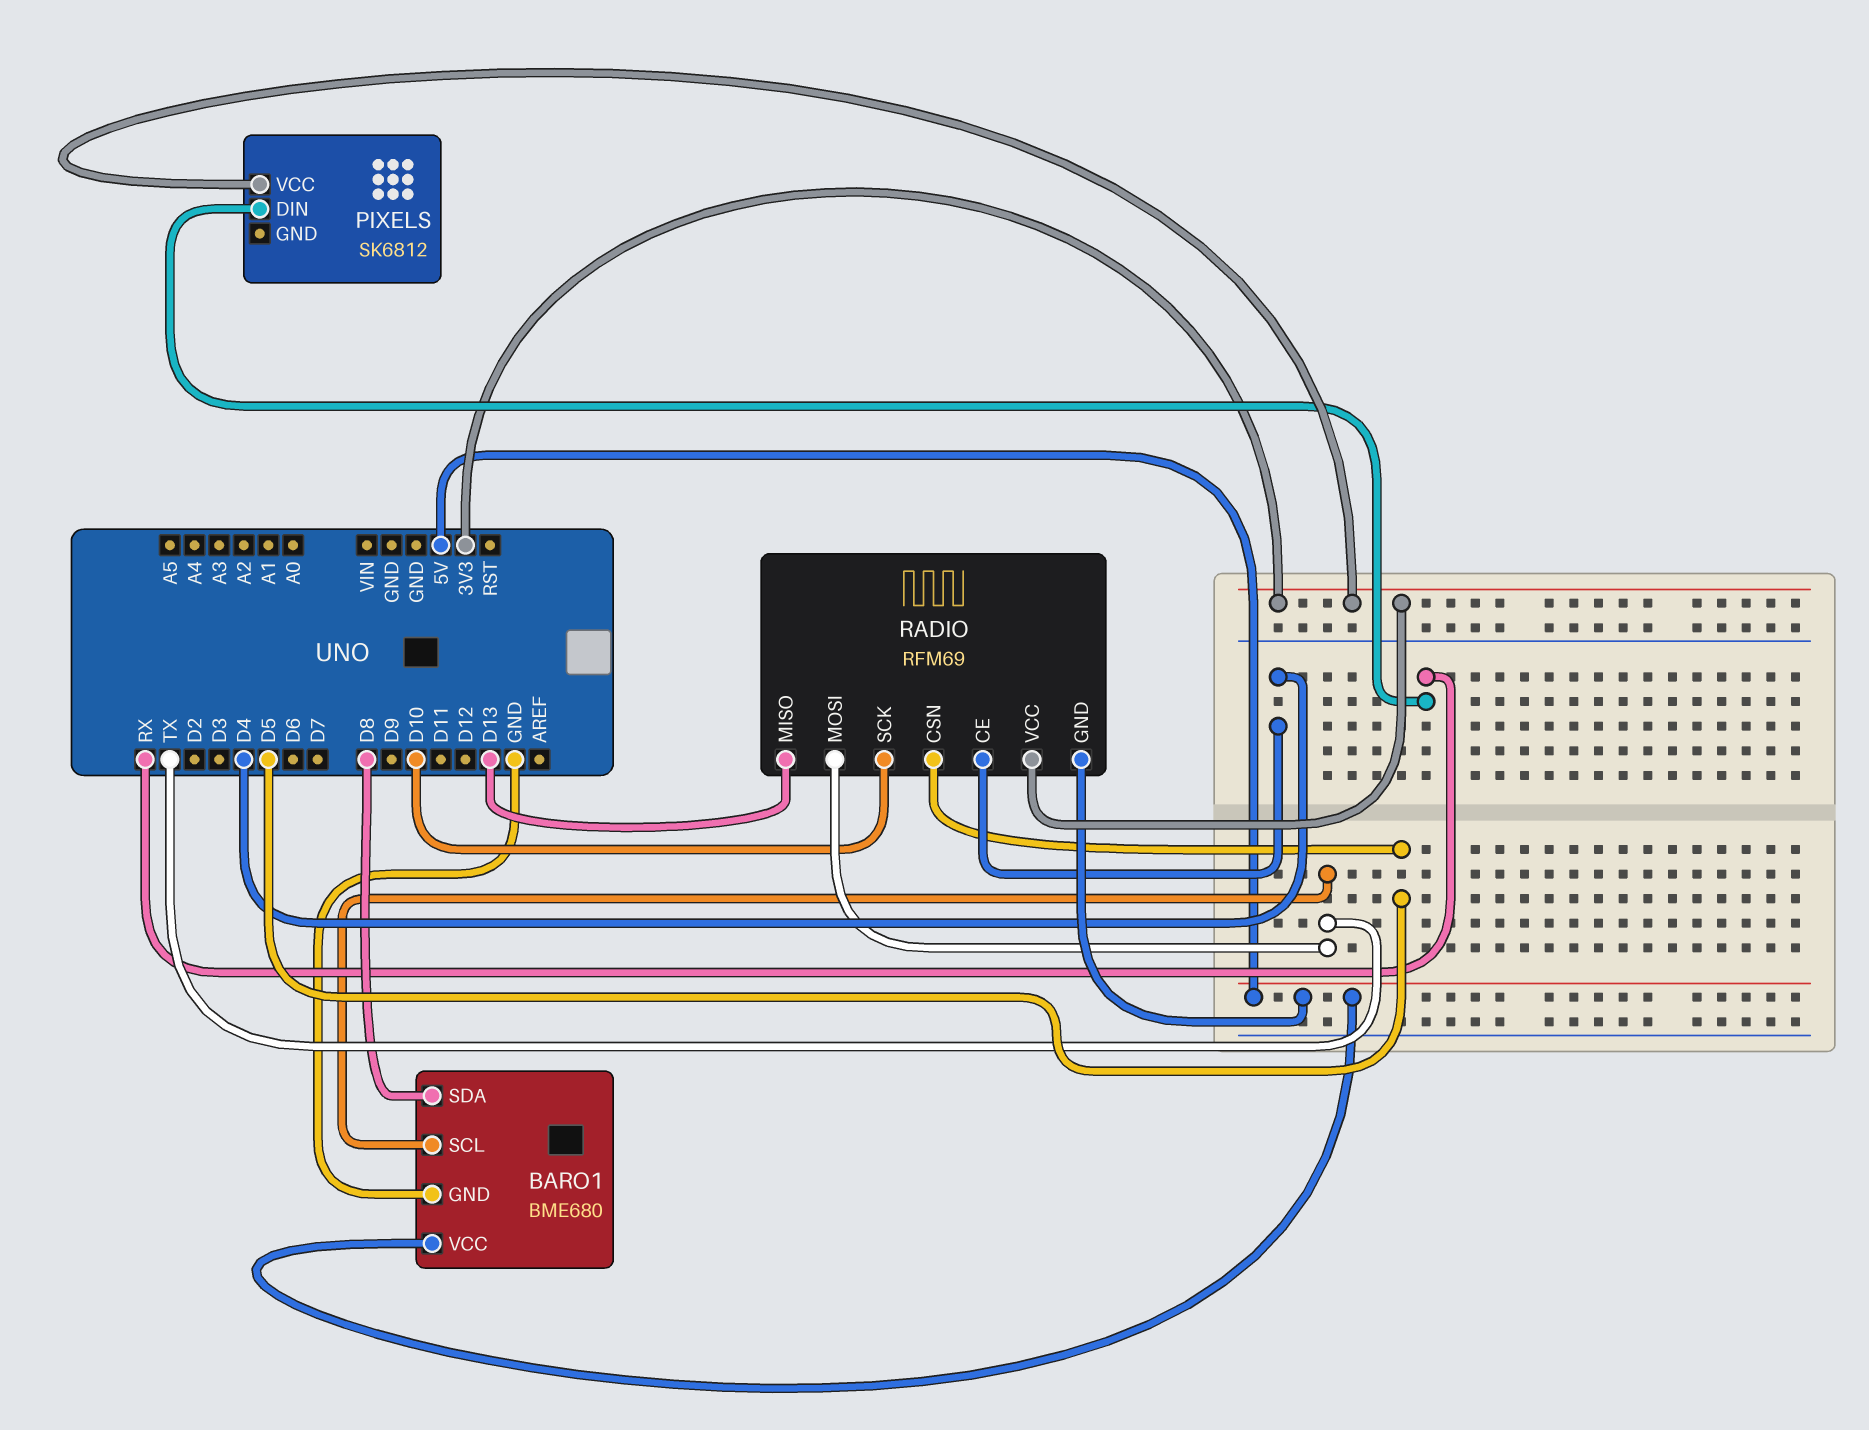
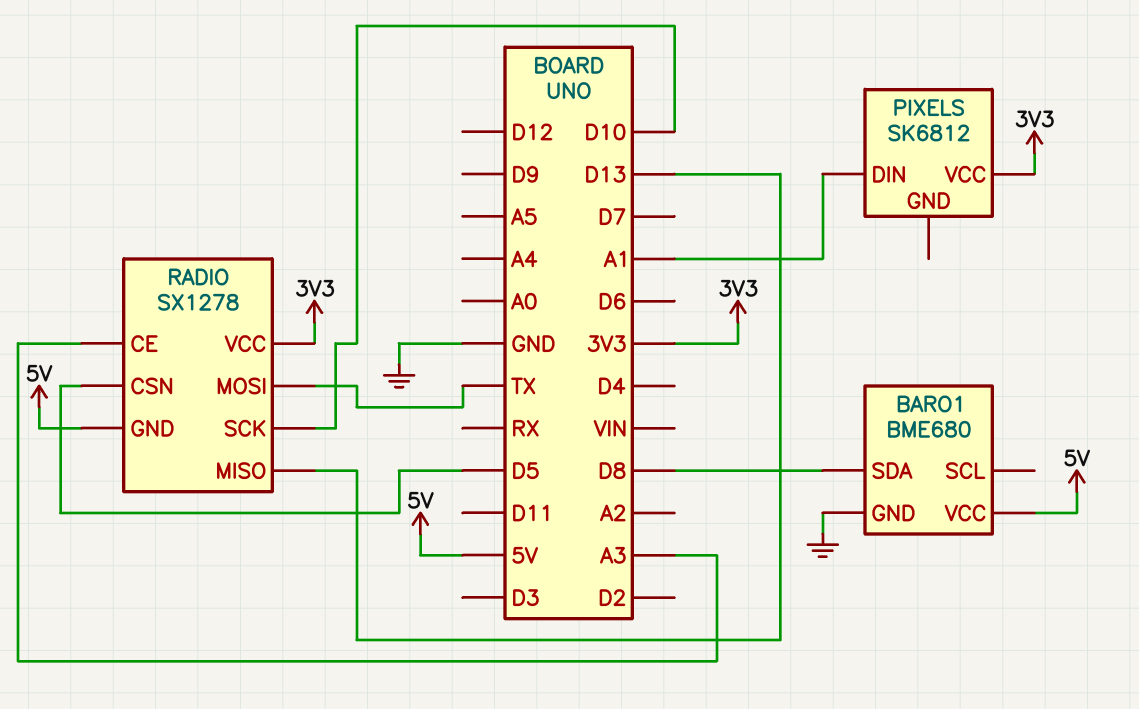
BARO1 pin SCL: TX -> none
PIXELS pin DIN: RX -> A1
RADIO: RFM69 -> SX1278
RADIO pin CE: D4 -> A3

